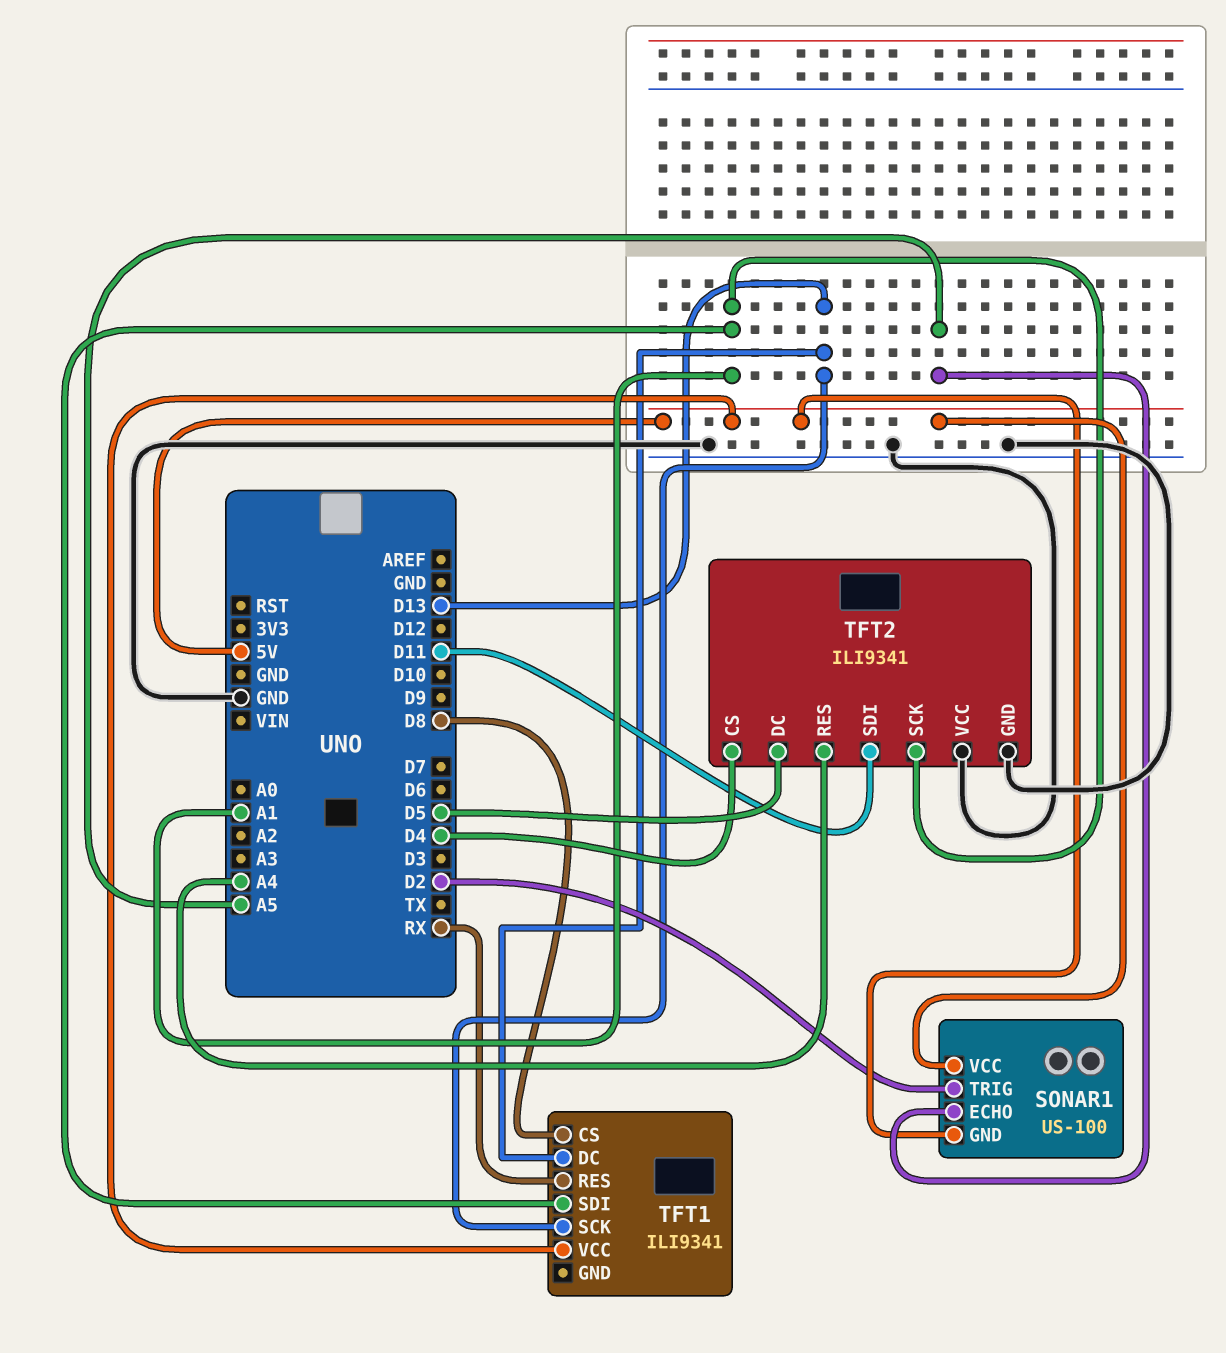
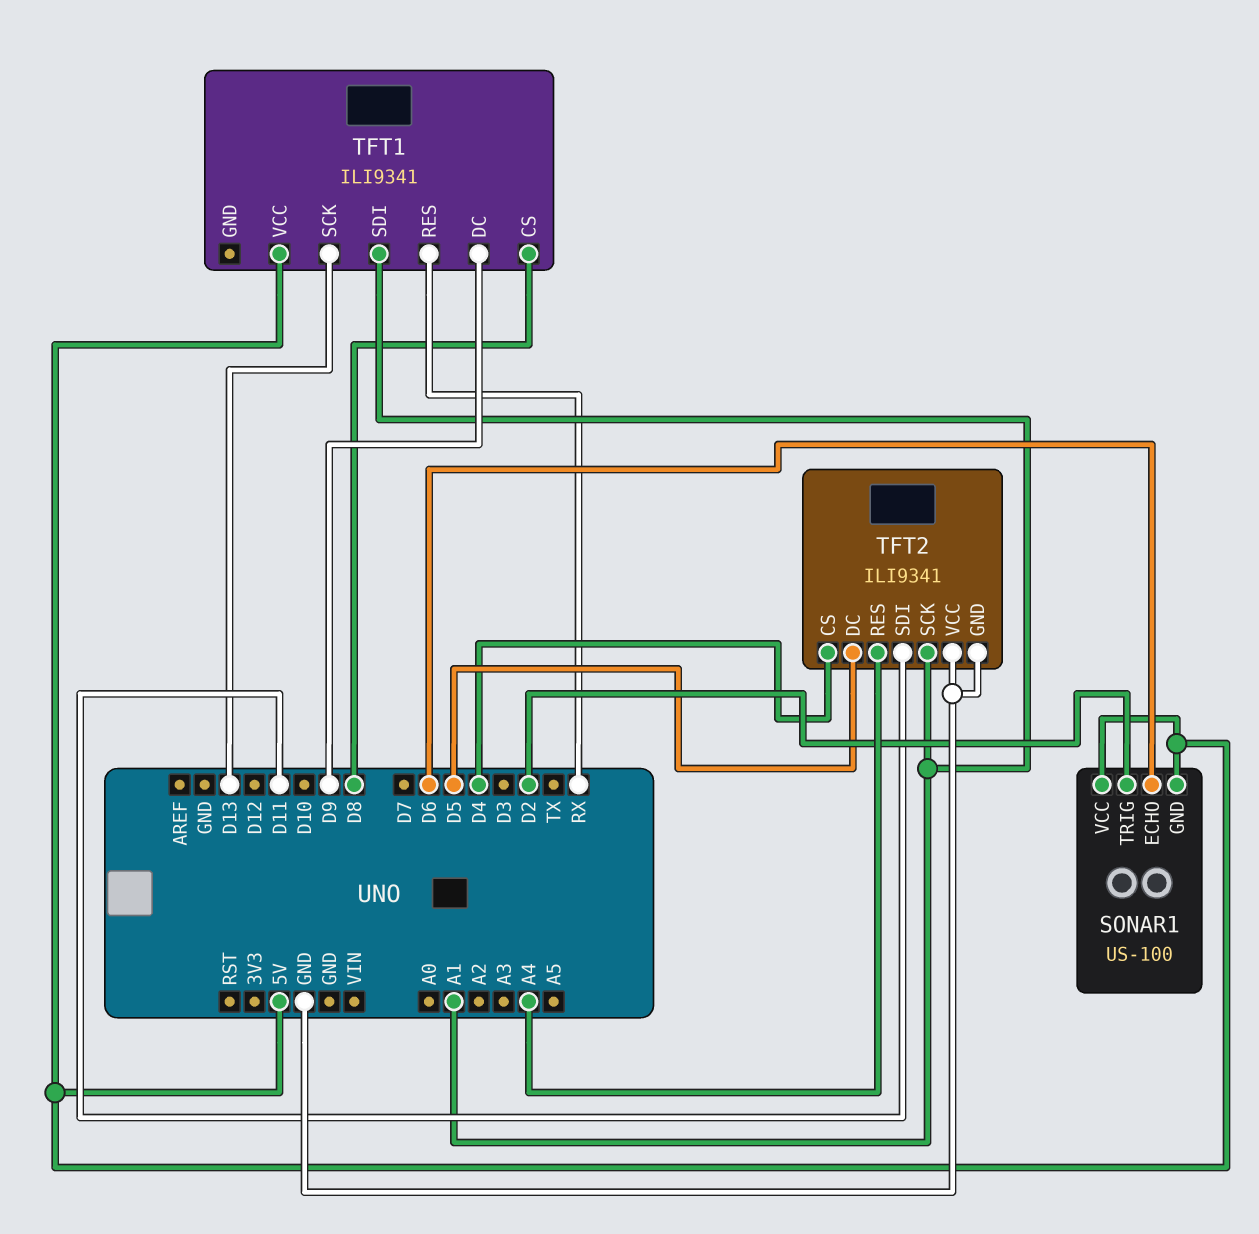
SONAR1 pin ECHO: A5 -> D6
TFT1 pin DC: D13 -> D9

